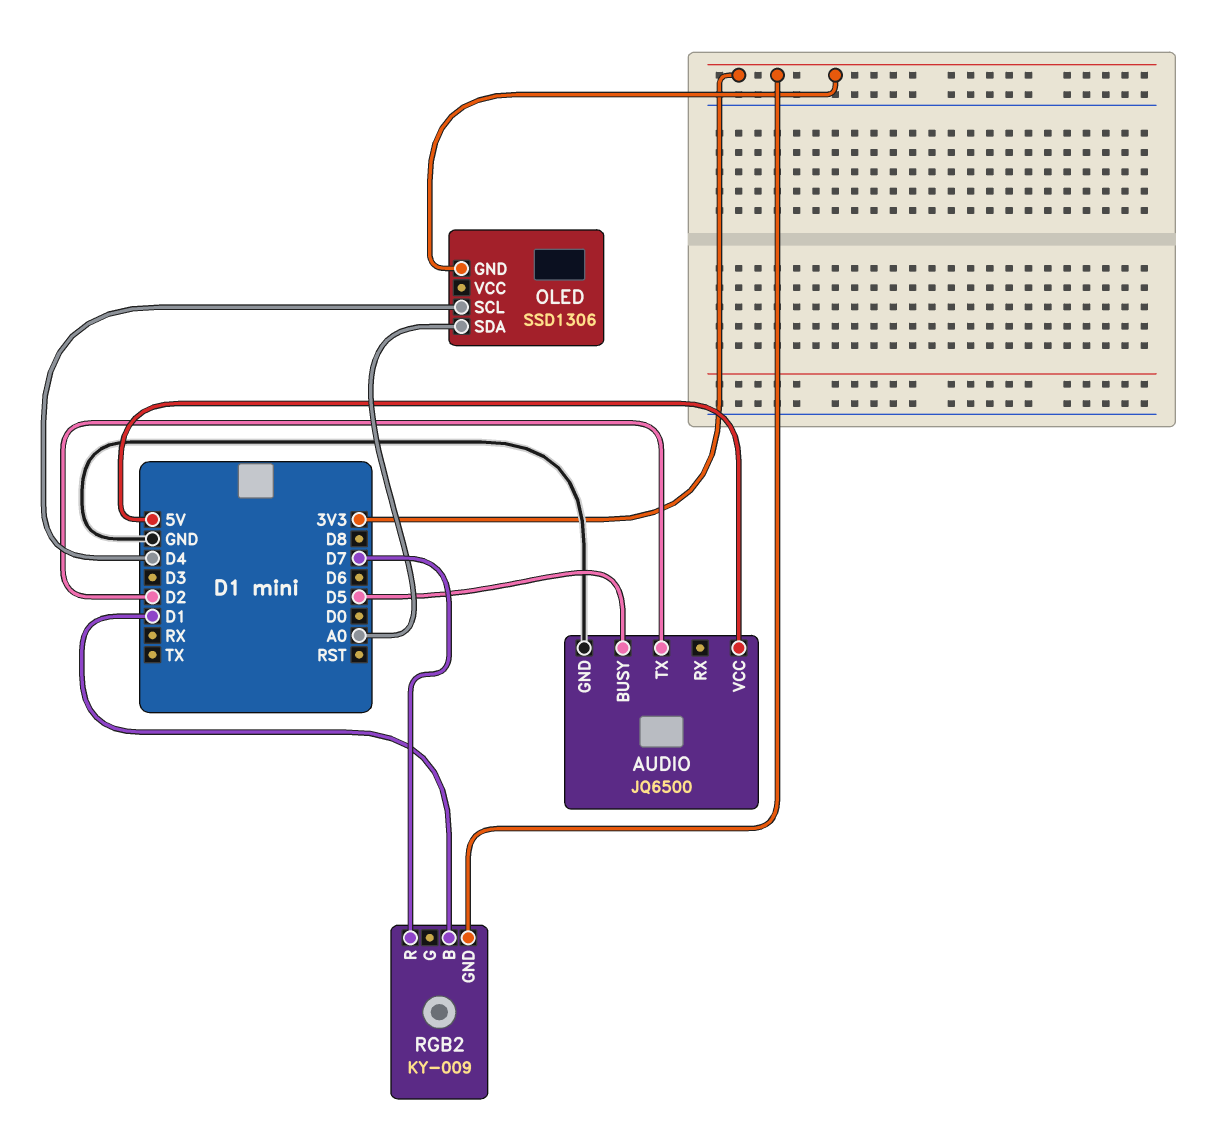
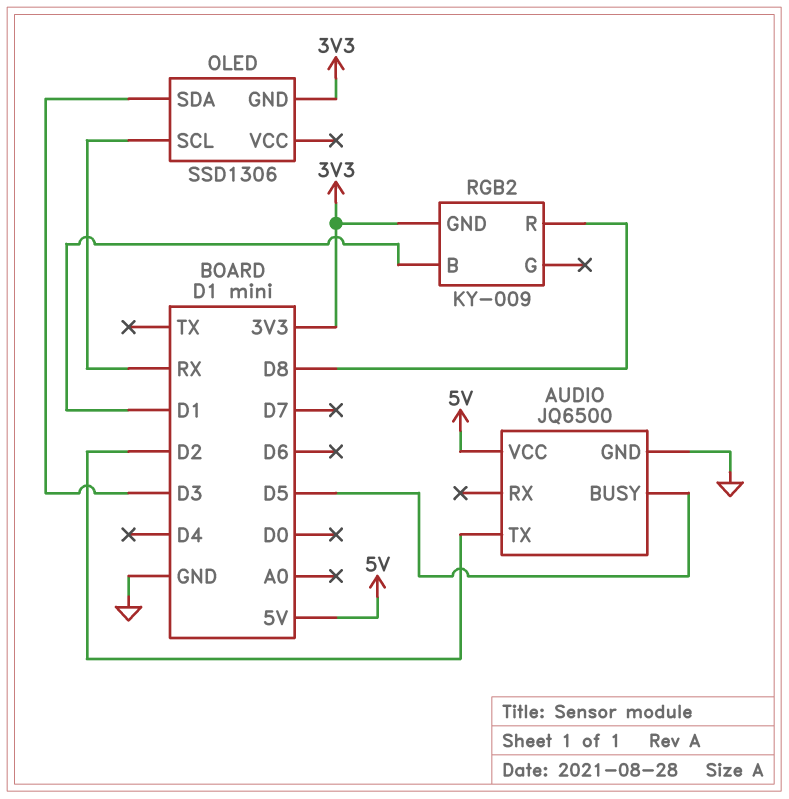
OLED pin SCL: D4 -> RX
OLED pin SDA: A0 -> D3
RGB2 pin R: D7 -> D8

